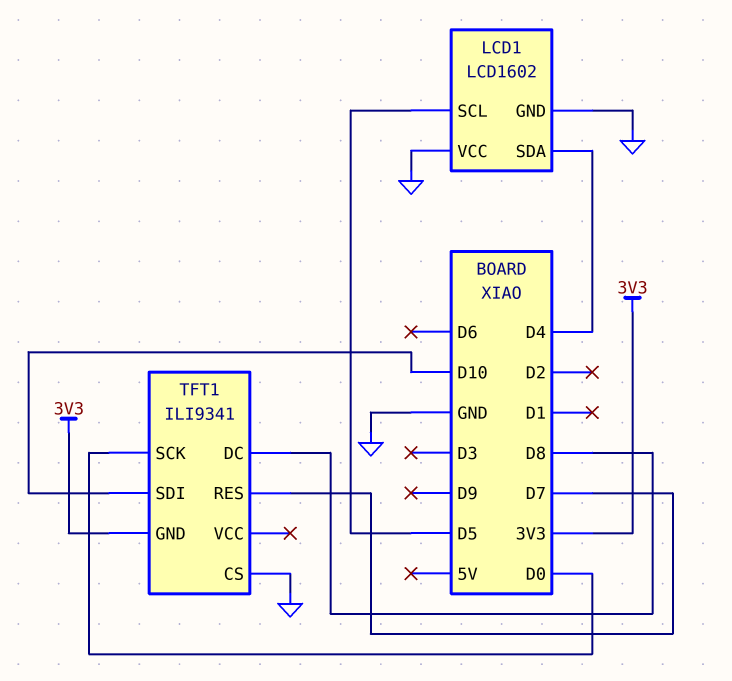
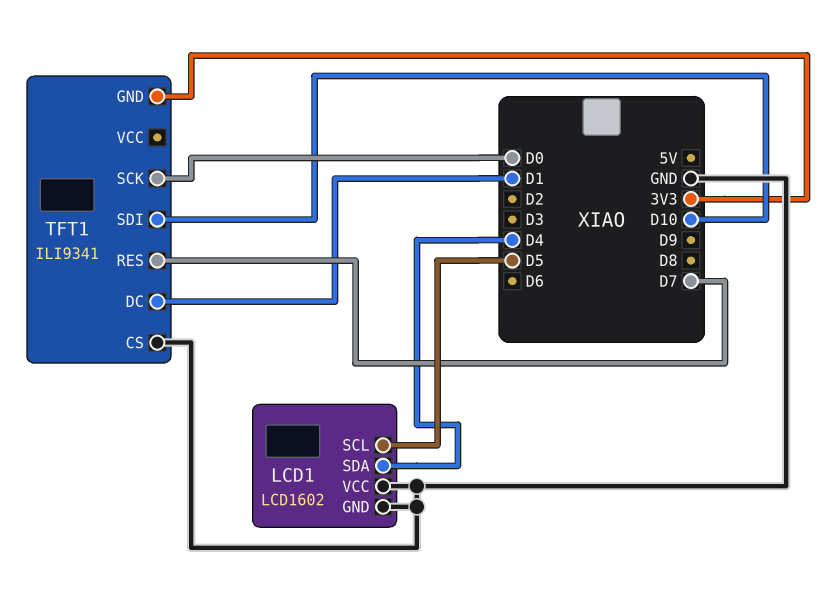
TFT1 pin DC: D8 -> D1

